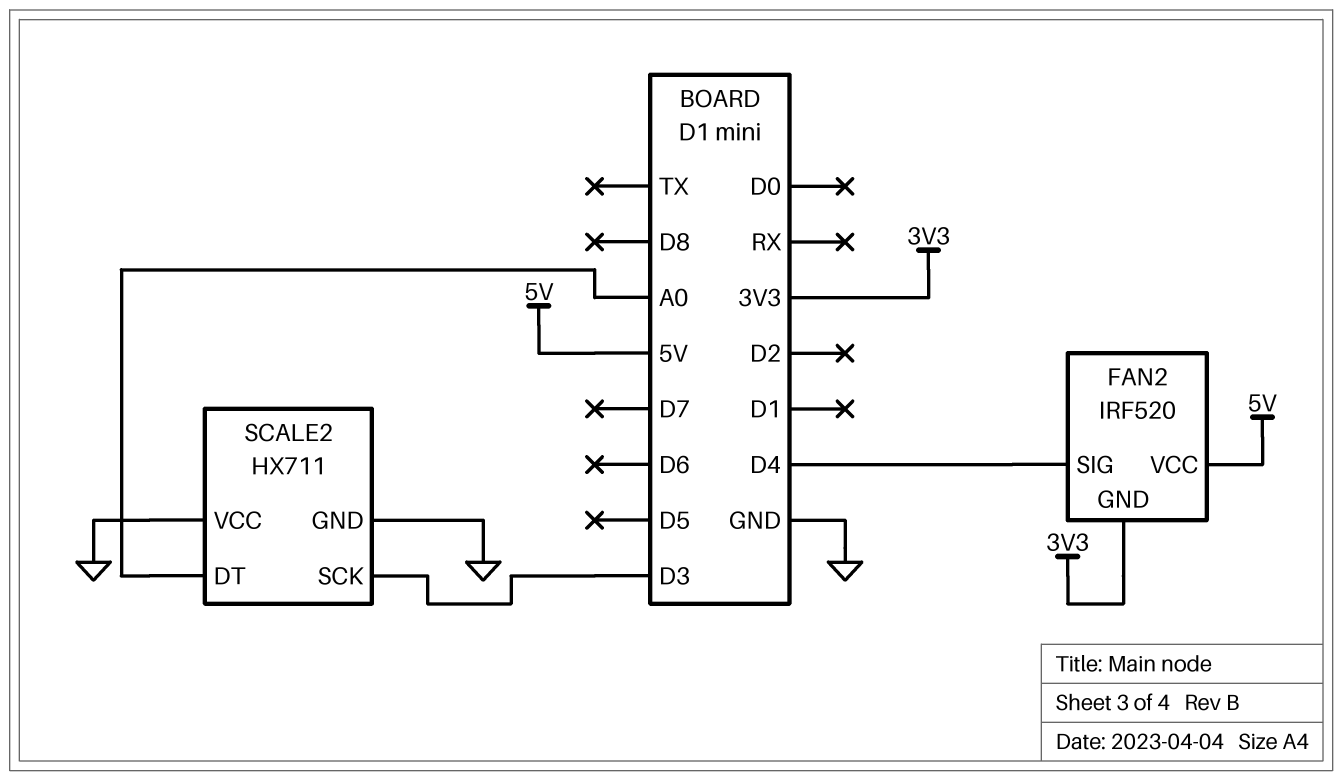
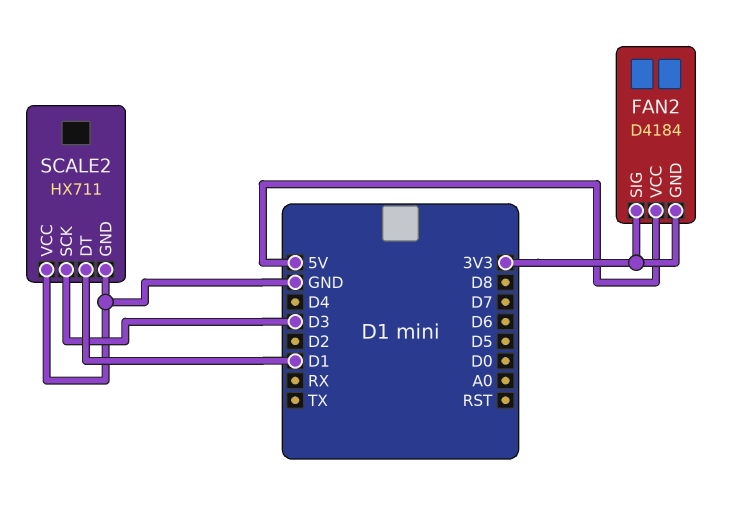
FAN2: IRF520 -> D4184
FAN2 pin SIG: D4 -> 3V3
SCALE2 pin DT: A0 -> D1

